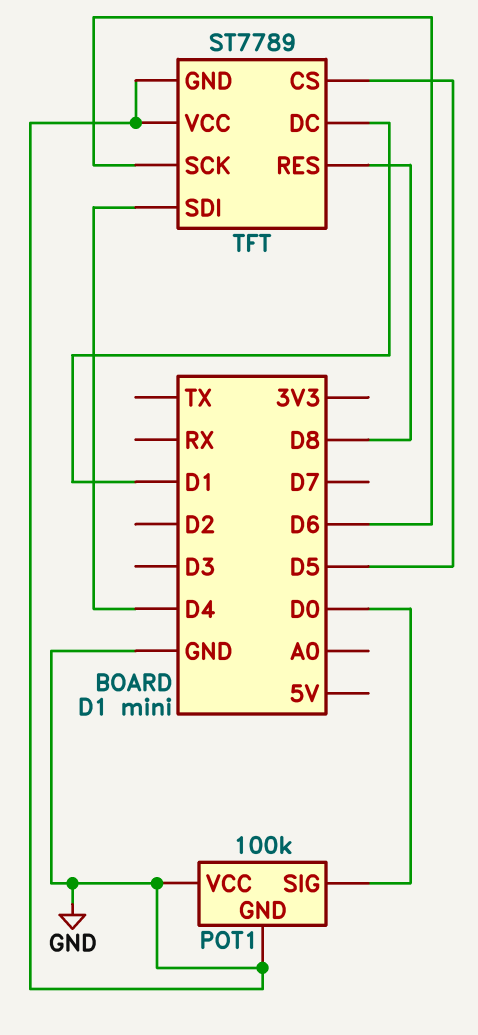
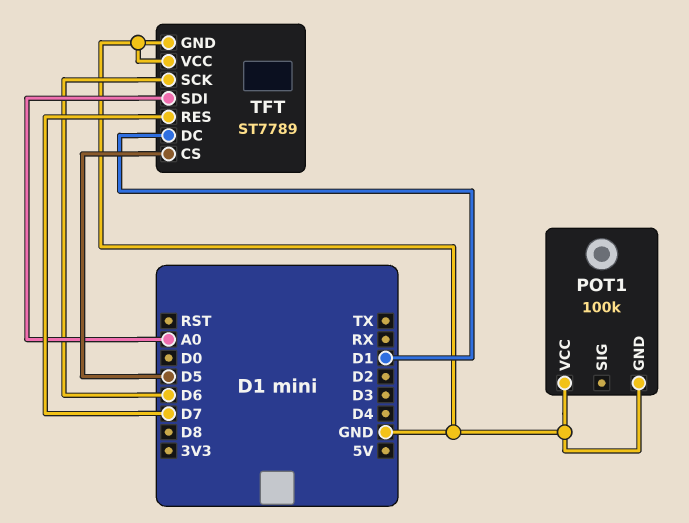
POT1 pin SIG: D0 -> none
TFT pin RES: D8 -> D7
TFT pin SDI: D4 -> A0

